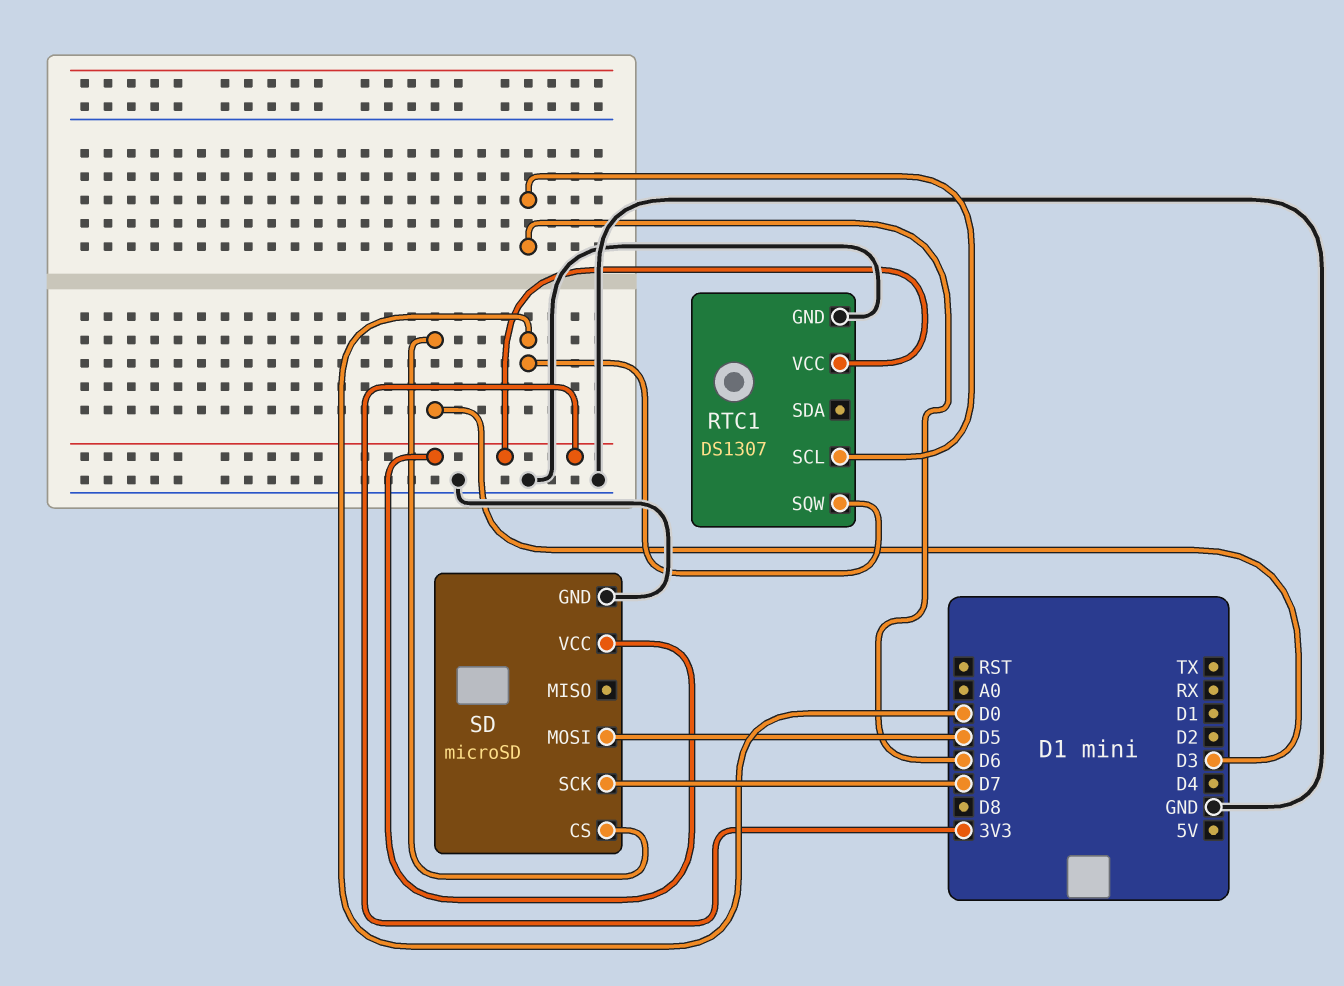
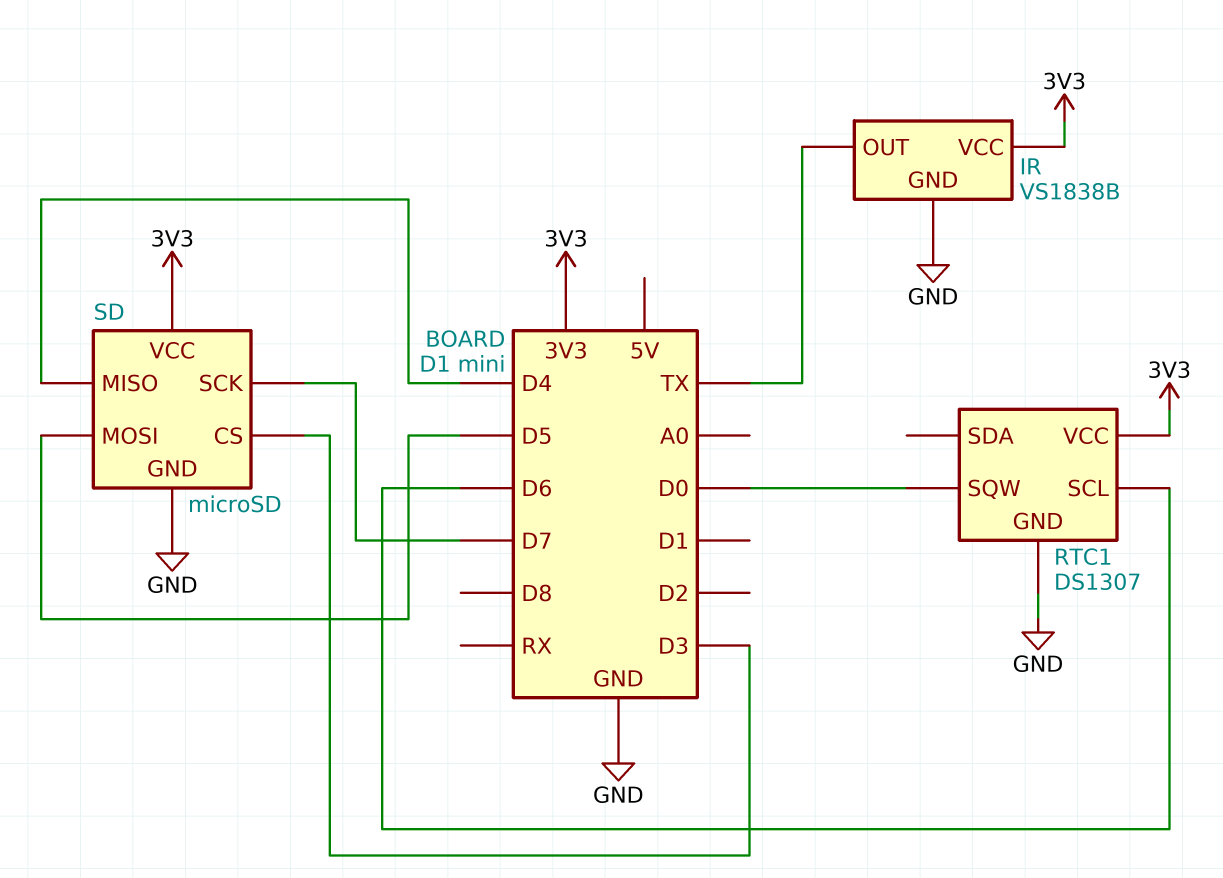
IR: none -> VS1838B
IR pin GND: none -> GND
IR pin OUT: none -> TX
IR pin VCC: none -> 3V3
SD pin MISO: none -> D4

